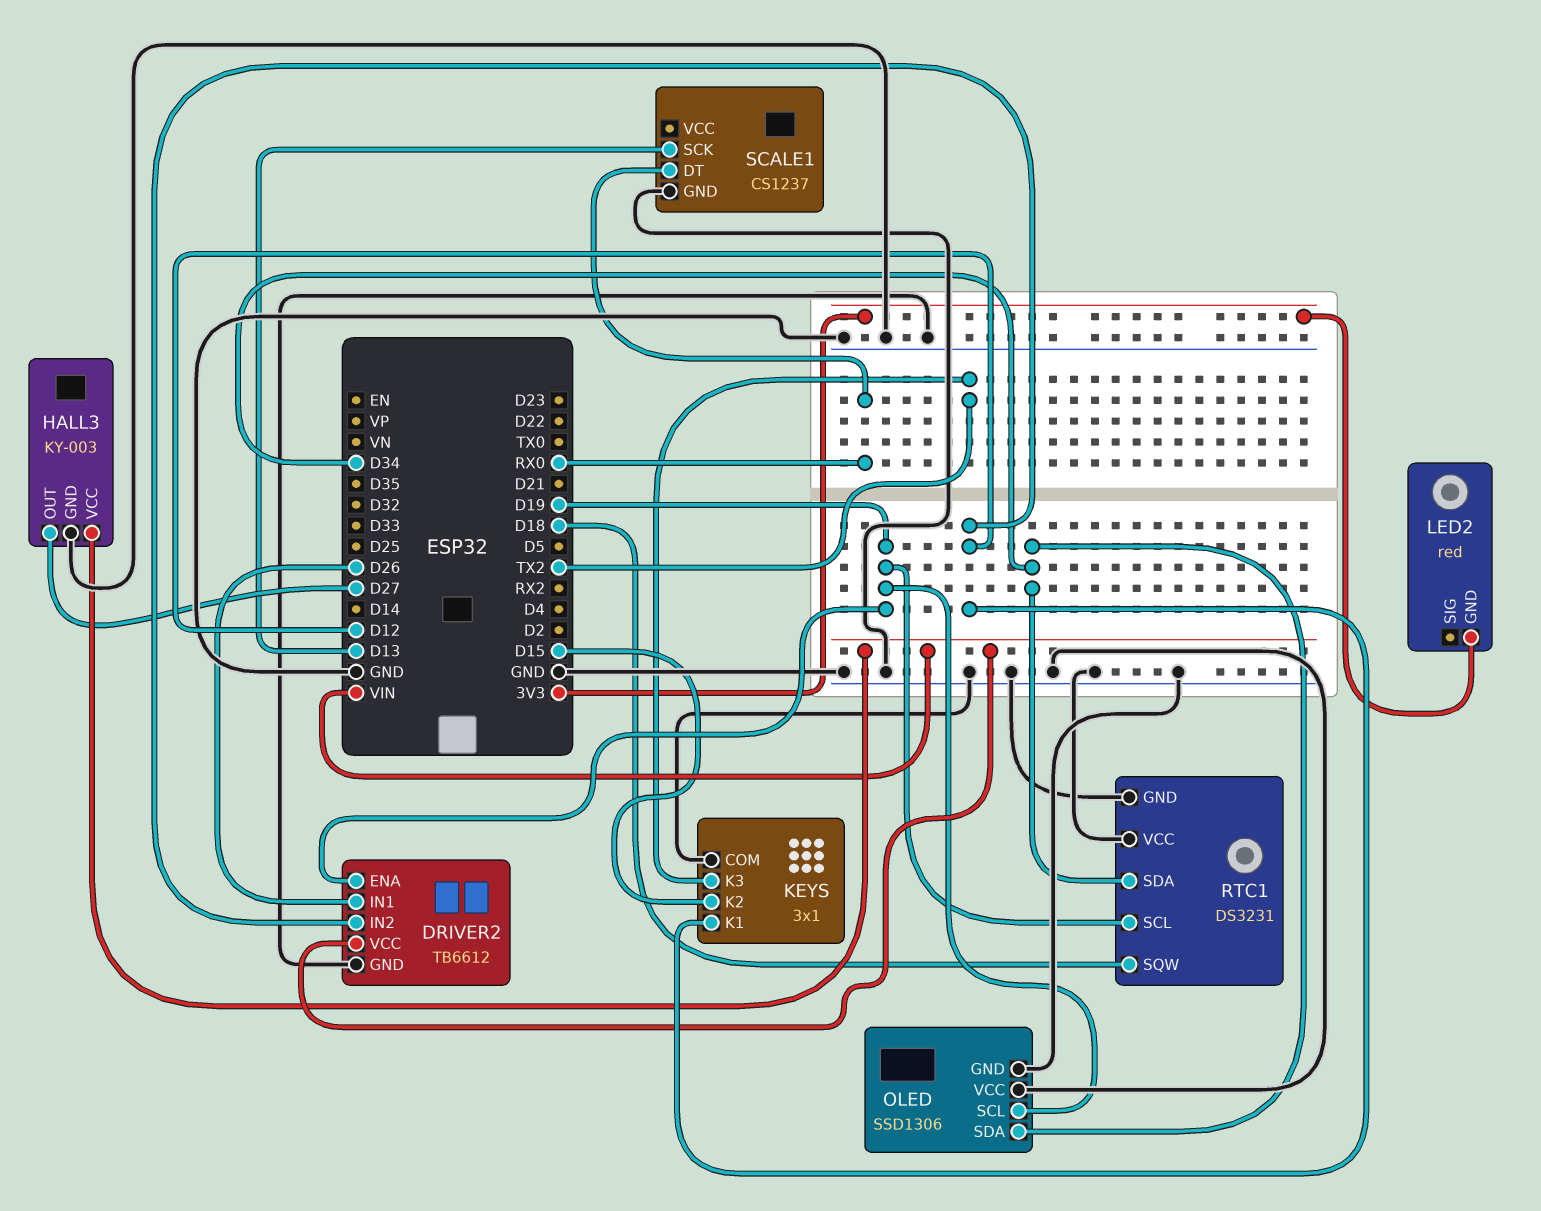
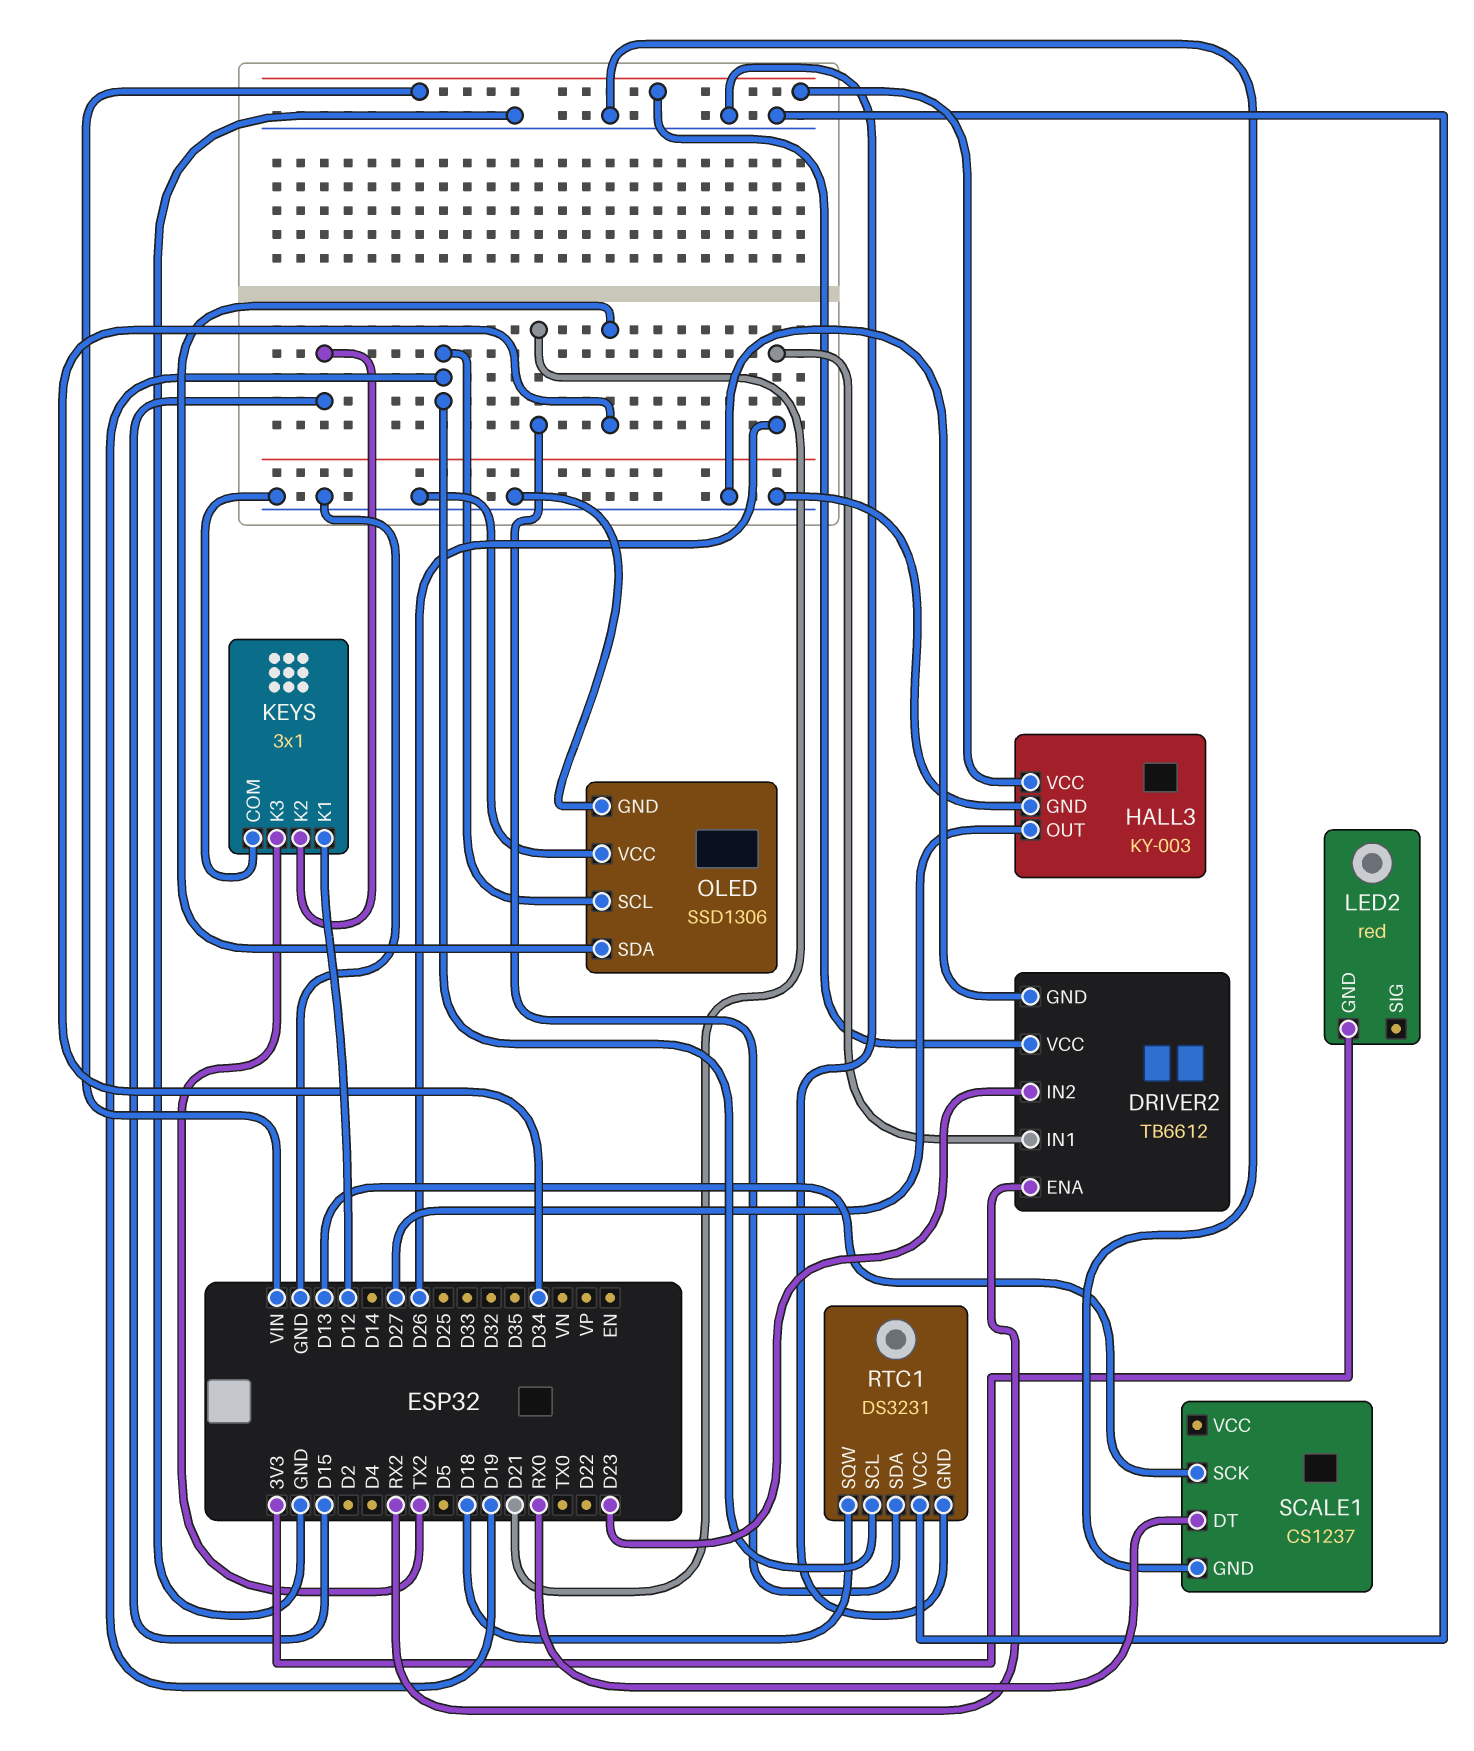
DRIVER2 pin ENA: D19 -> RX2
DRIVER2 pin IN2: D12 -> D23
RTC1 pin SDA: D34 -> D21

